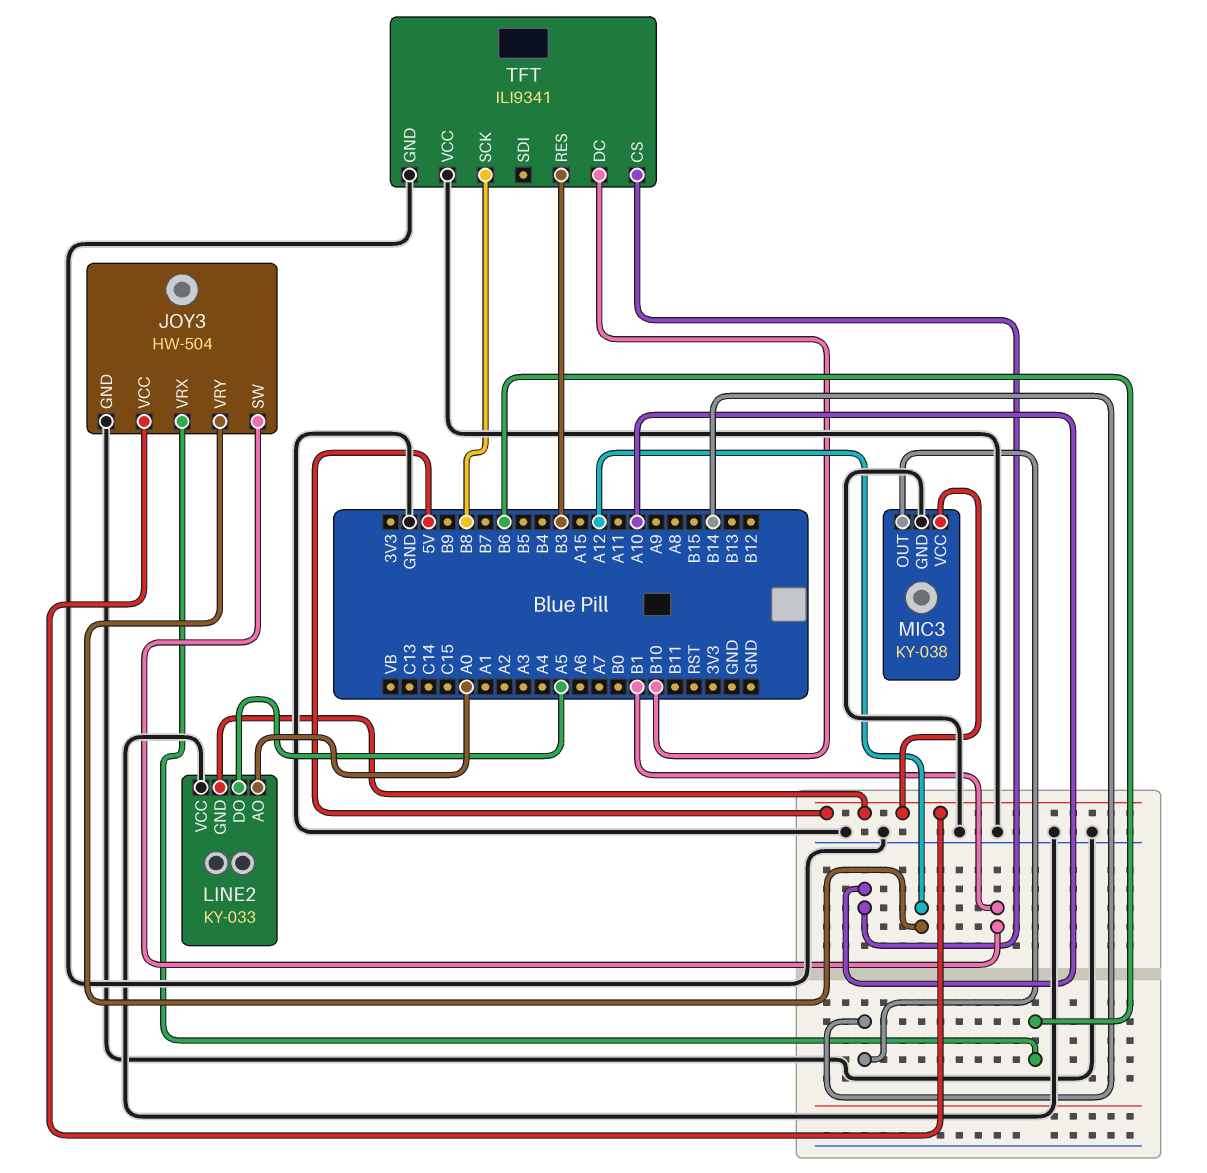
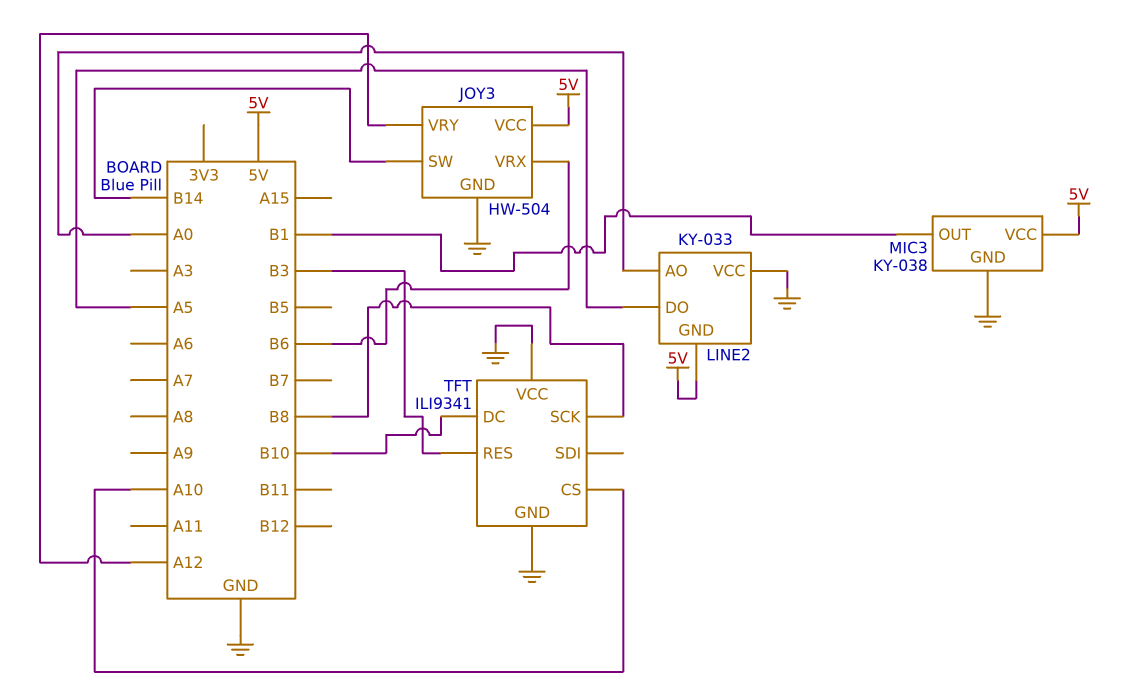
JOY3 pin SW: B1 -> B14
MIC3 pin OUT: B14 -> B1

